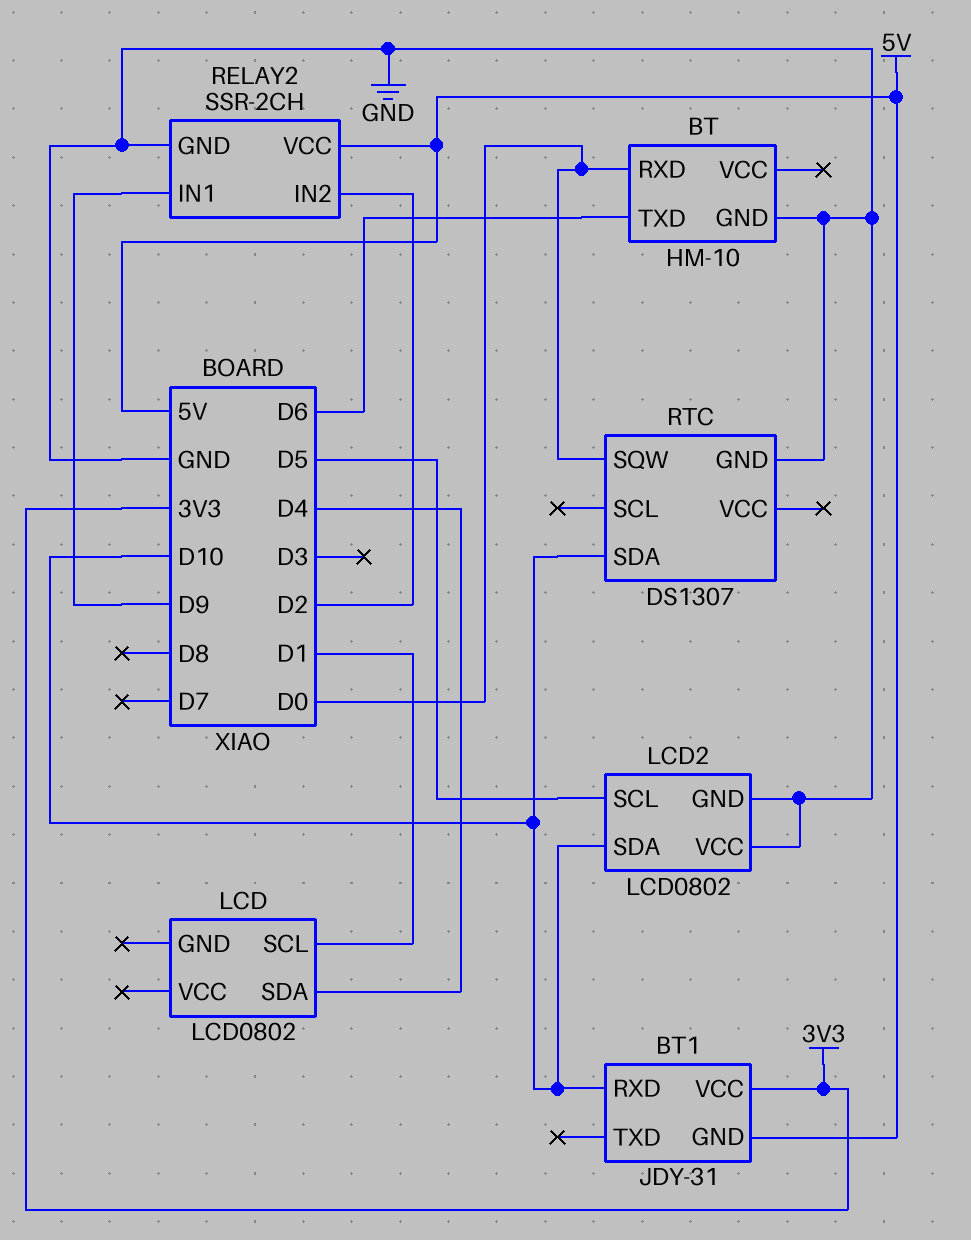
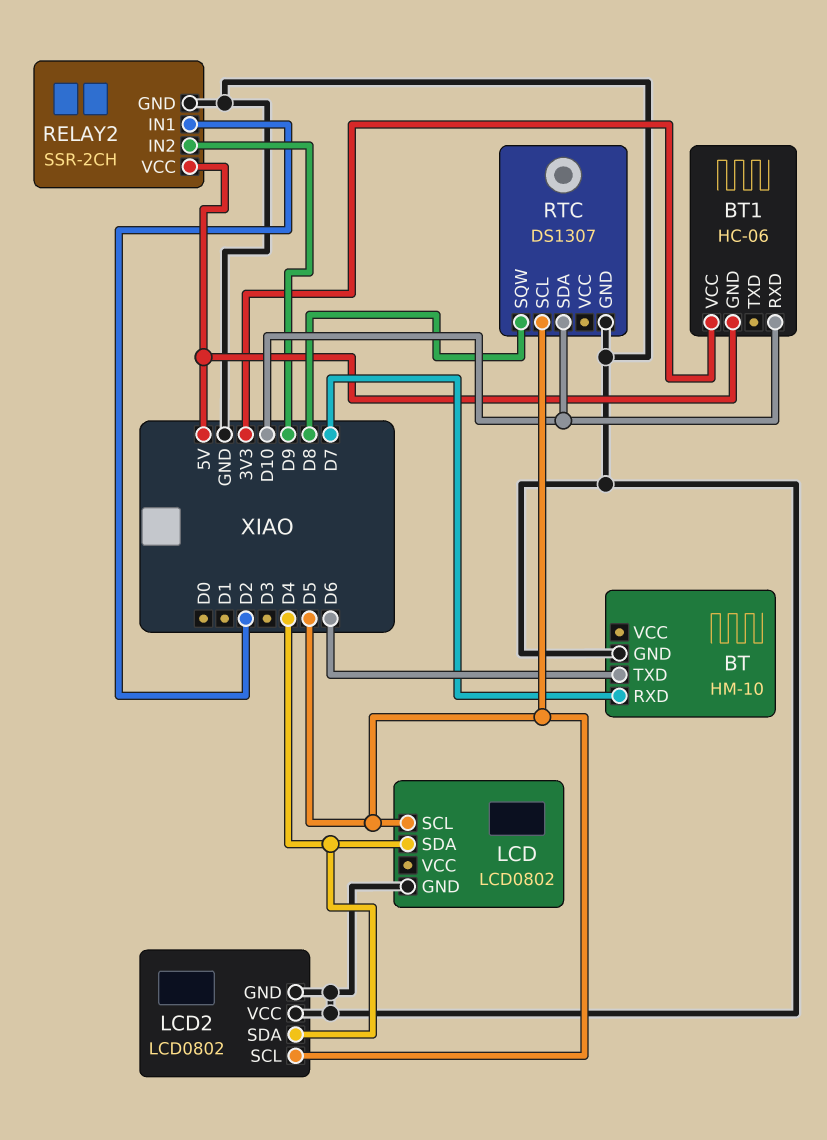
BT pin RXD: D0 -> D7
BT1: JDY-31 -> HC-06
LCD pin GND: none -> GND
LCD pin SCL: D1 -> D5
LCD2 pin SDA: D10 -> D4
RELAY2 pin IN1: D9 -> D2
RELAY2 pin IN2: D2 -> D9
RTC pin SCL: none -> D5
RTC pin SQW: D0 -> D8

